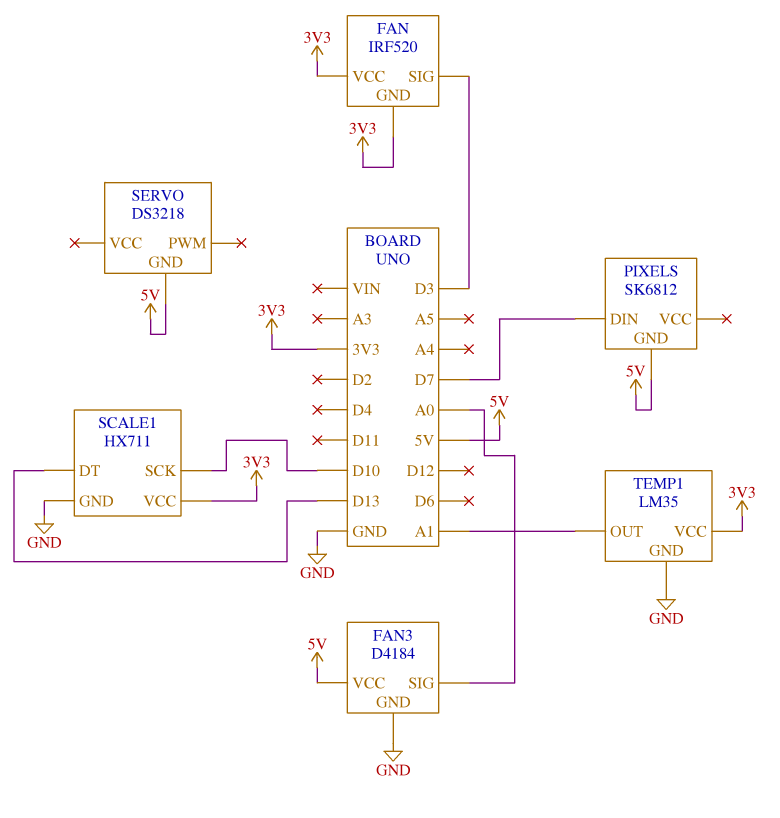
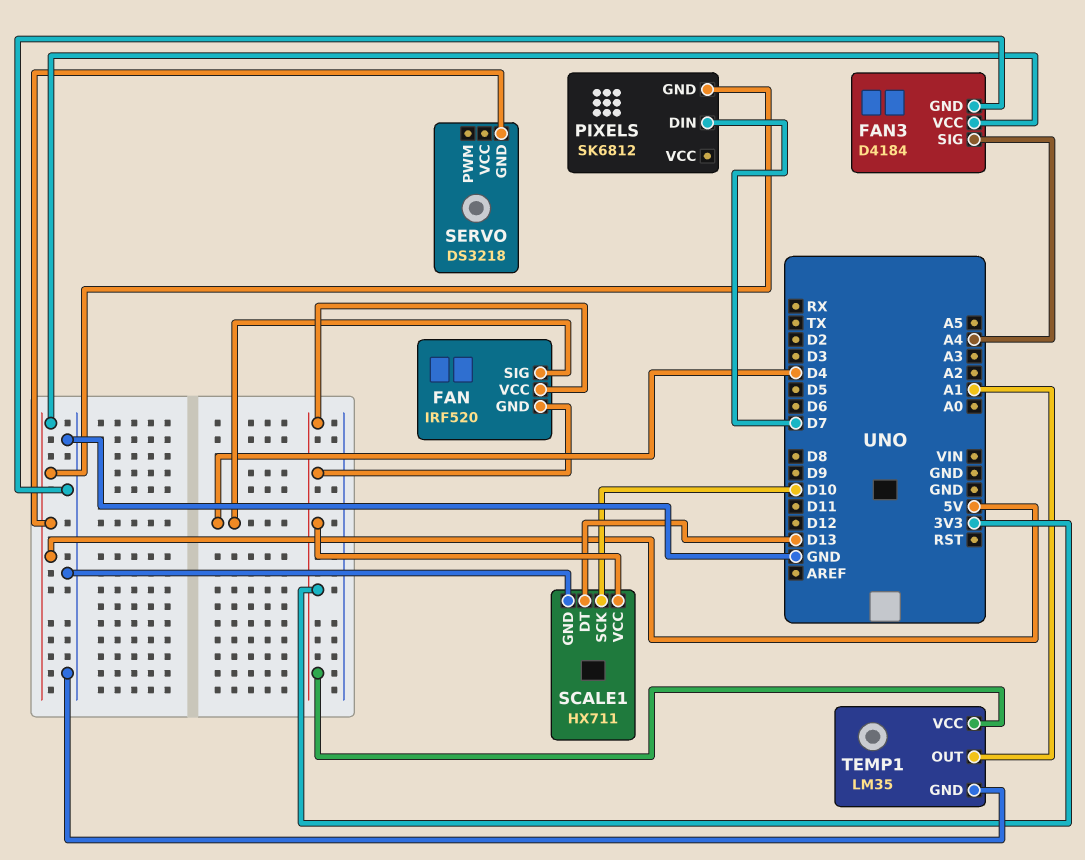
FAN pin SIG: D3 -> D4
FAN3 pin SIG: A0 -> A4

